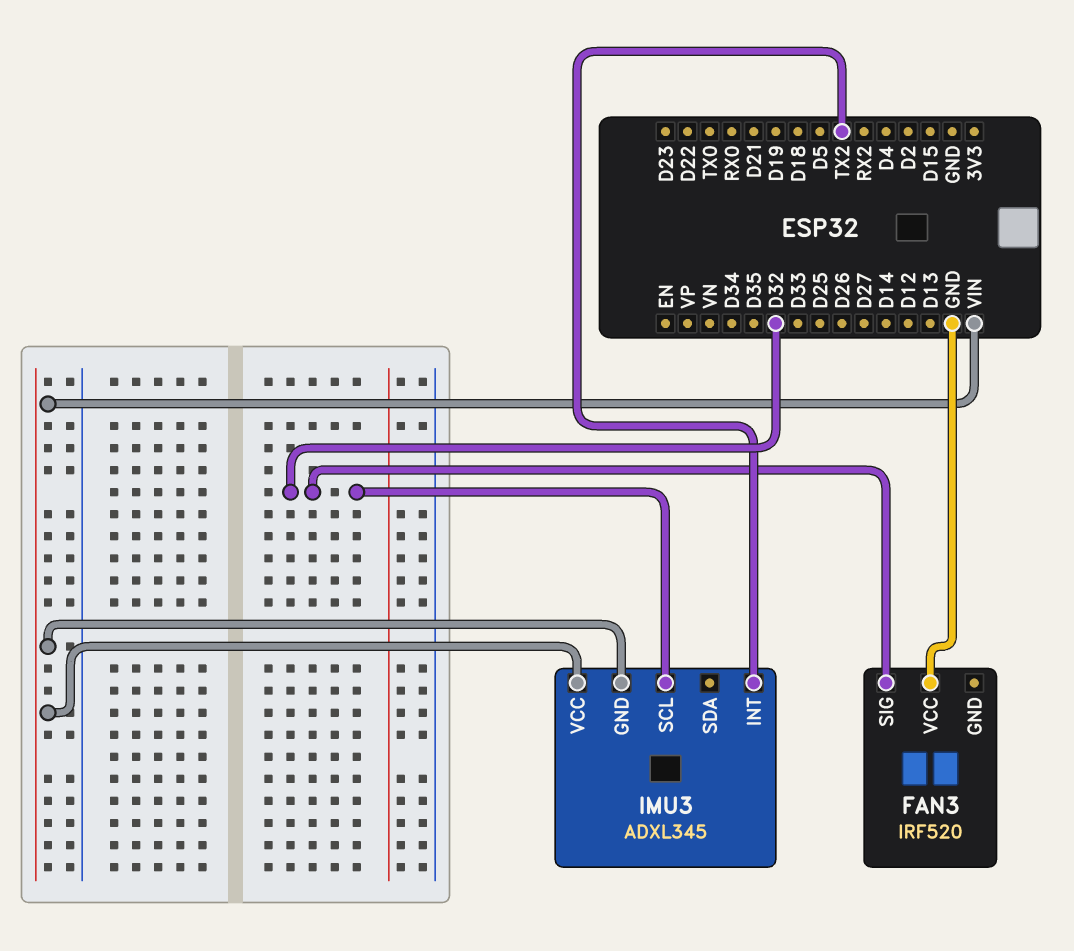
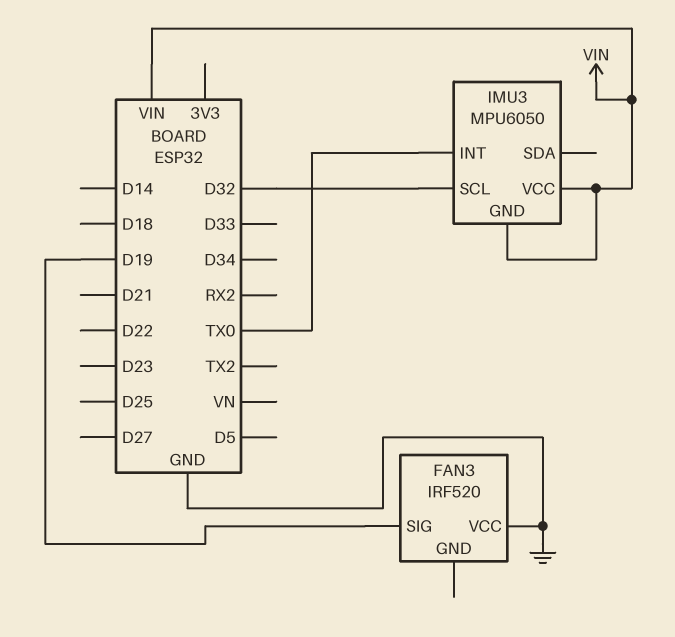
FAN3 pin SIG: D32 -> D19
IMU3: ADXL345 -> MPU6050
IMU3 pin INT: TX2 -> TX0

